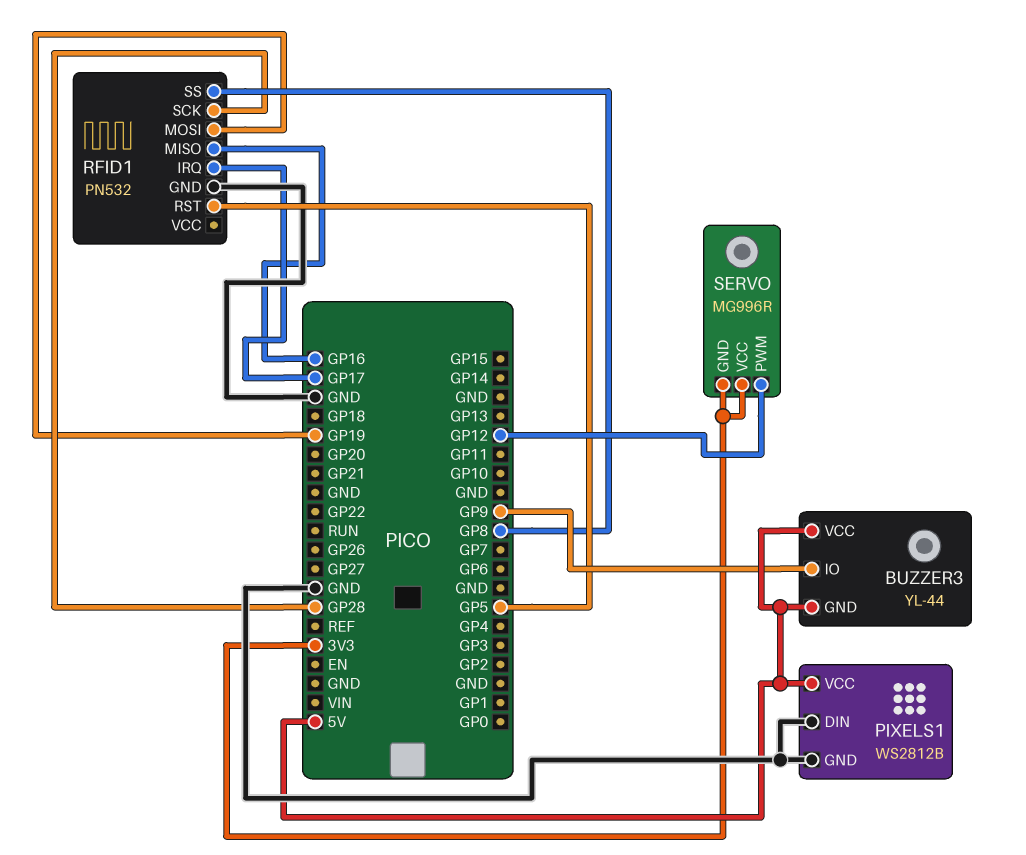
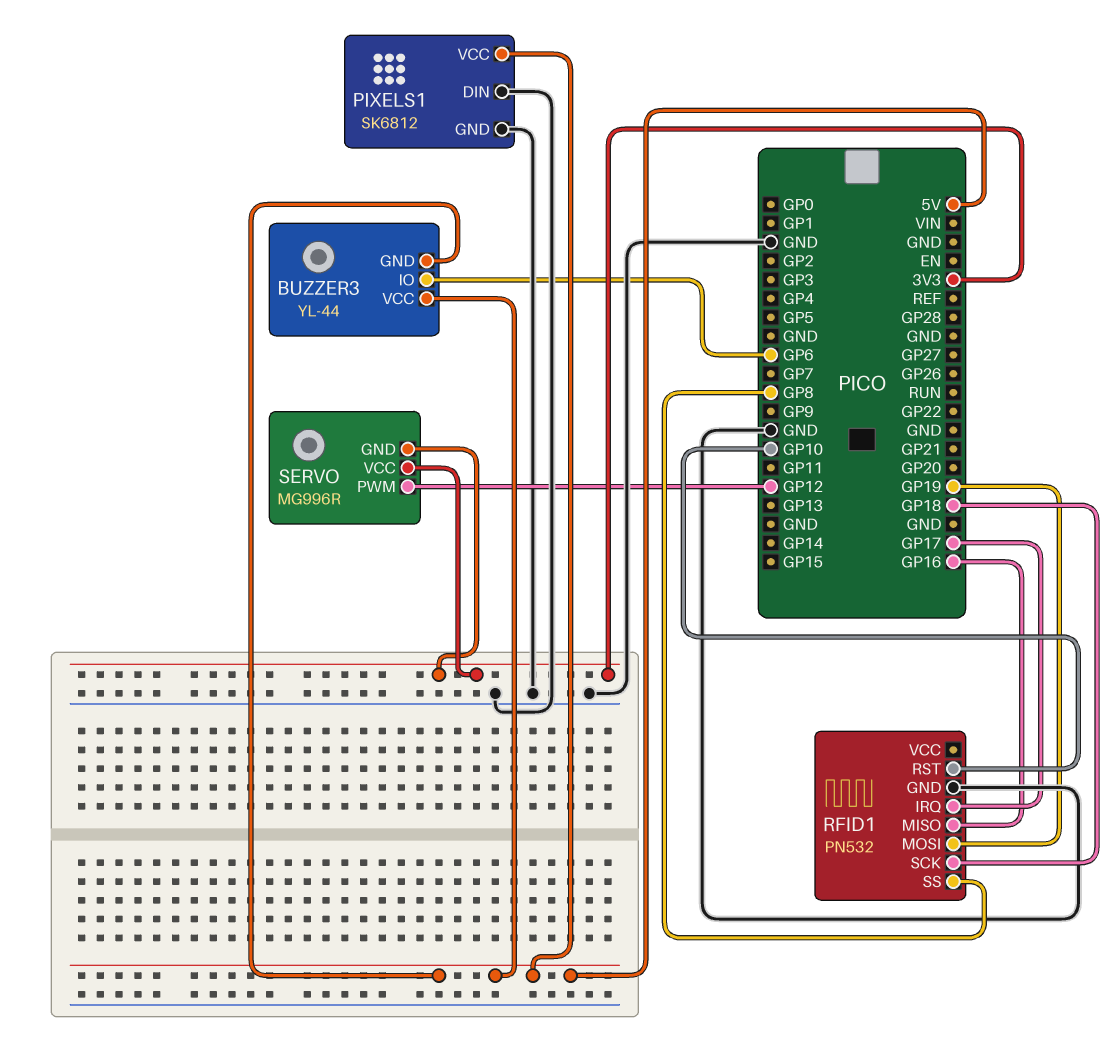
BUZZER3 pin IO: GP9 -> GP6
PIXELS1: WS2812B -> SK6812
RFID1 pin RST: GP5 -> GP10
RFID1 pin SCK: GP28 -> GP18

